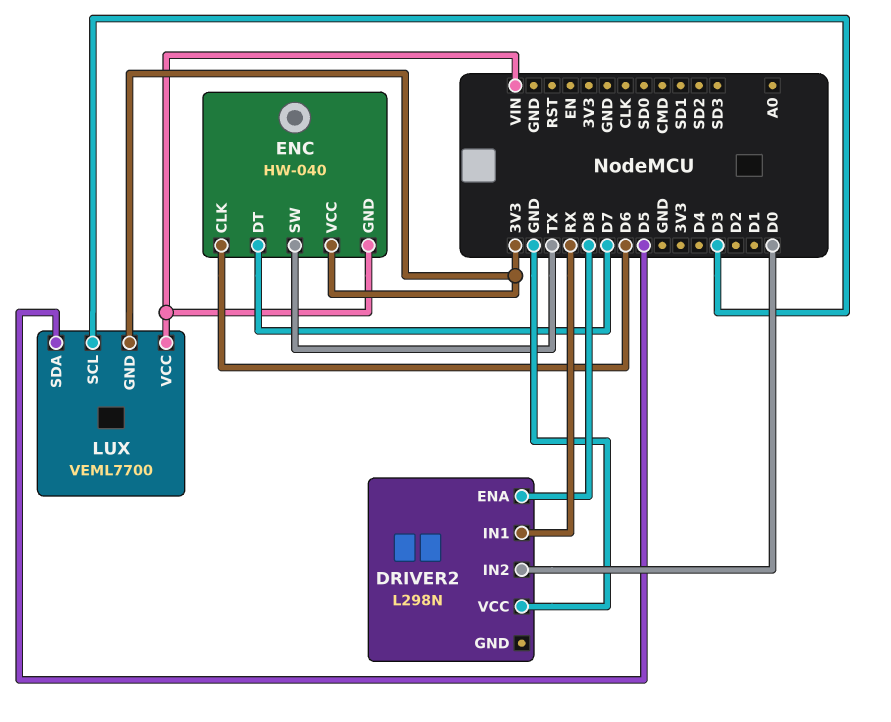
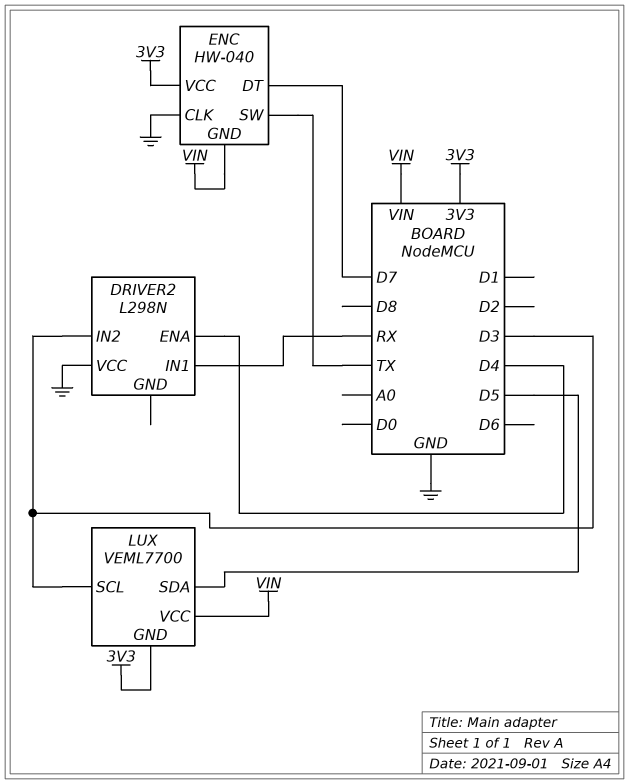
DRIVER2 pin ENA: D8 -> D4
DRIVER2 pin IN2: D0 -> D3
ENC pin CLK: D6 -> GND

